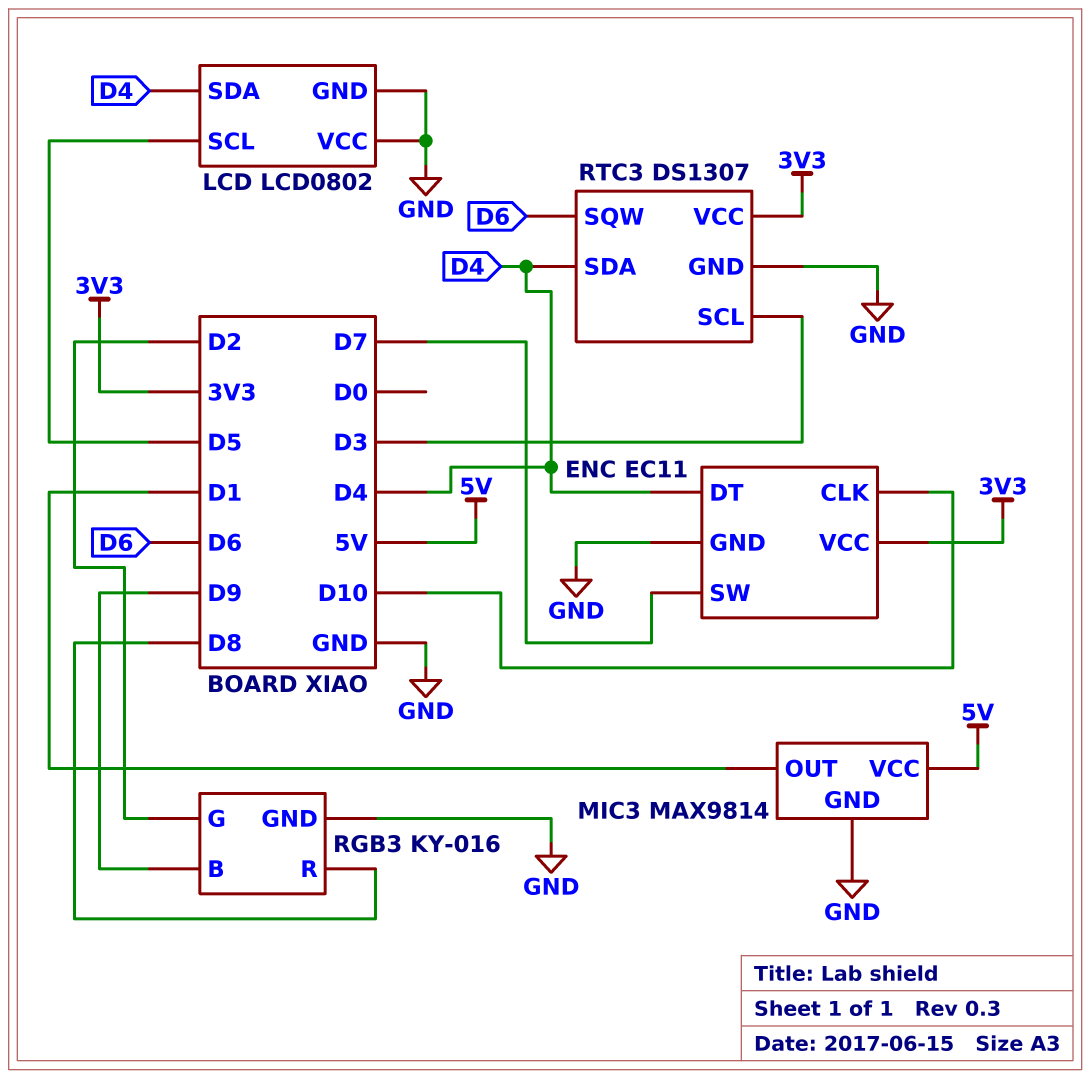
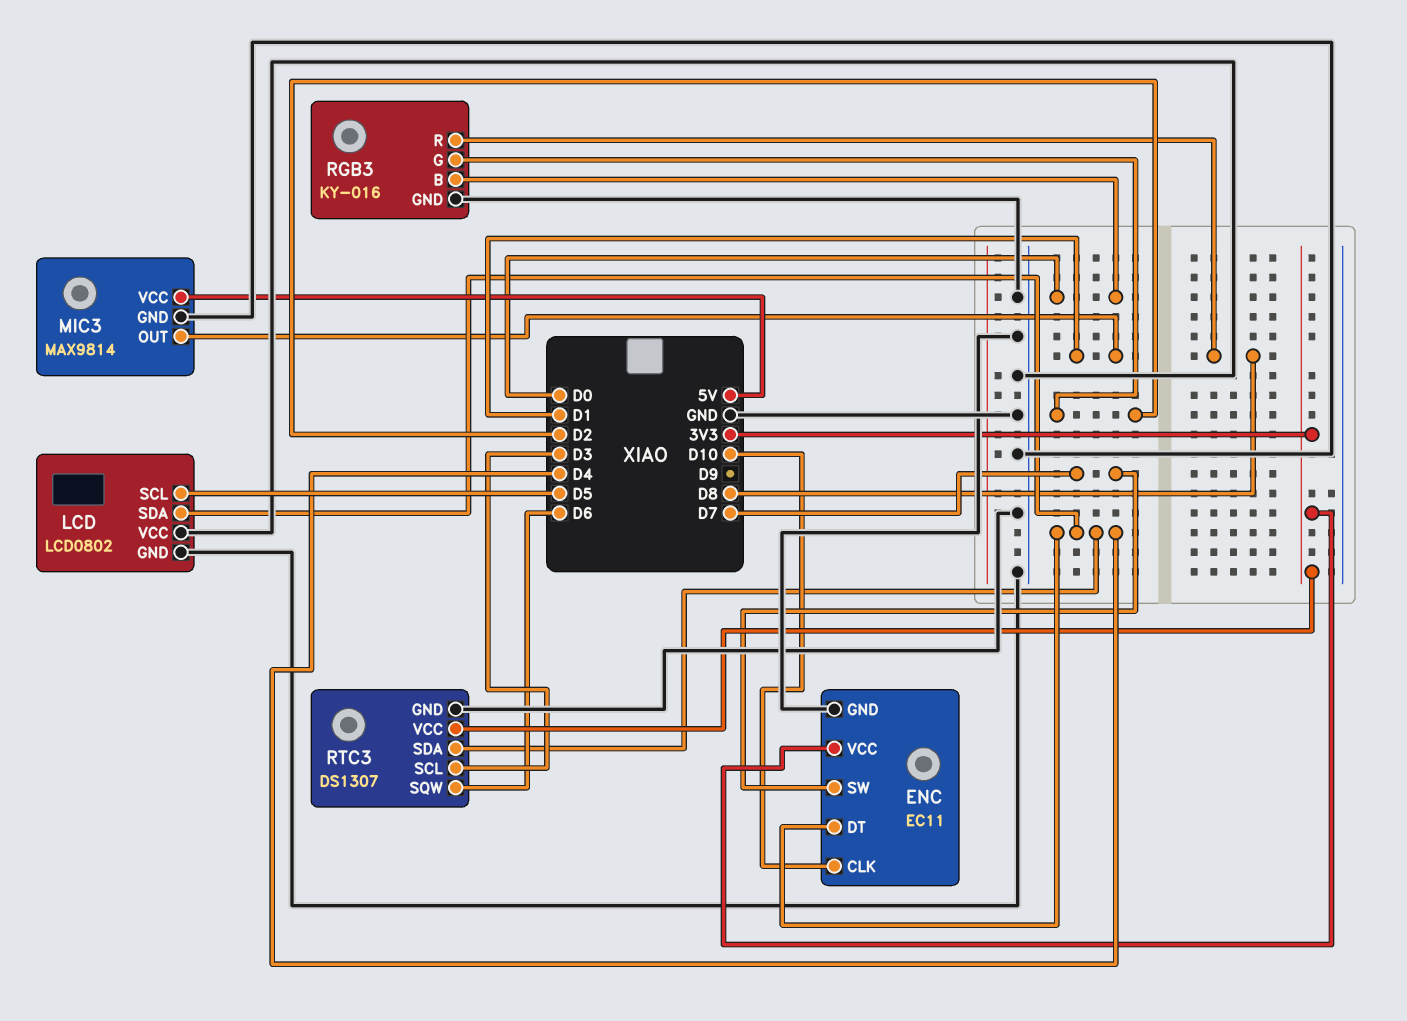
RGB3 pin B: D9 -> D0

